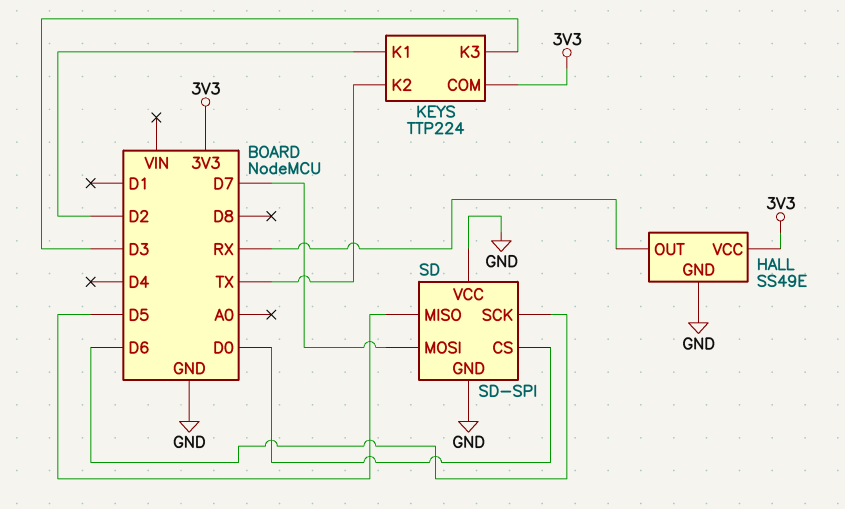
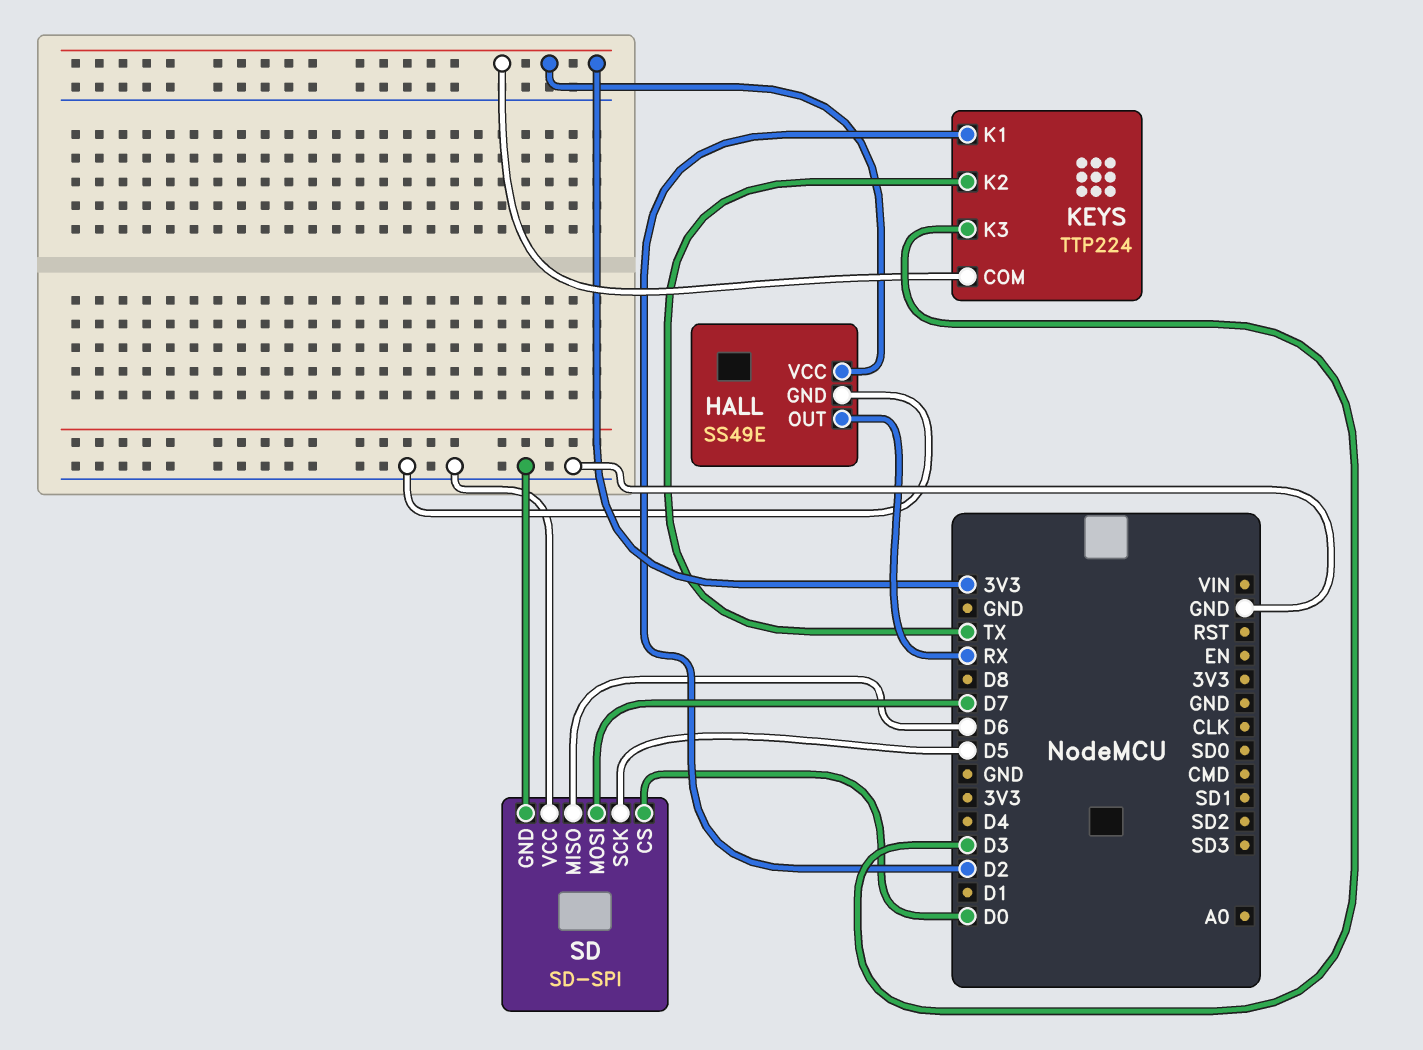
SD pin MISO: D5 -> D6
SD pin SCK: D6 -> D5

